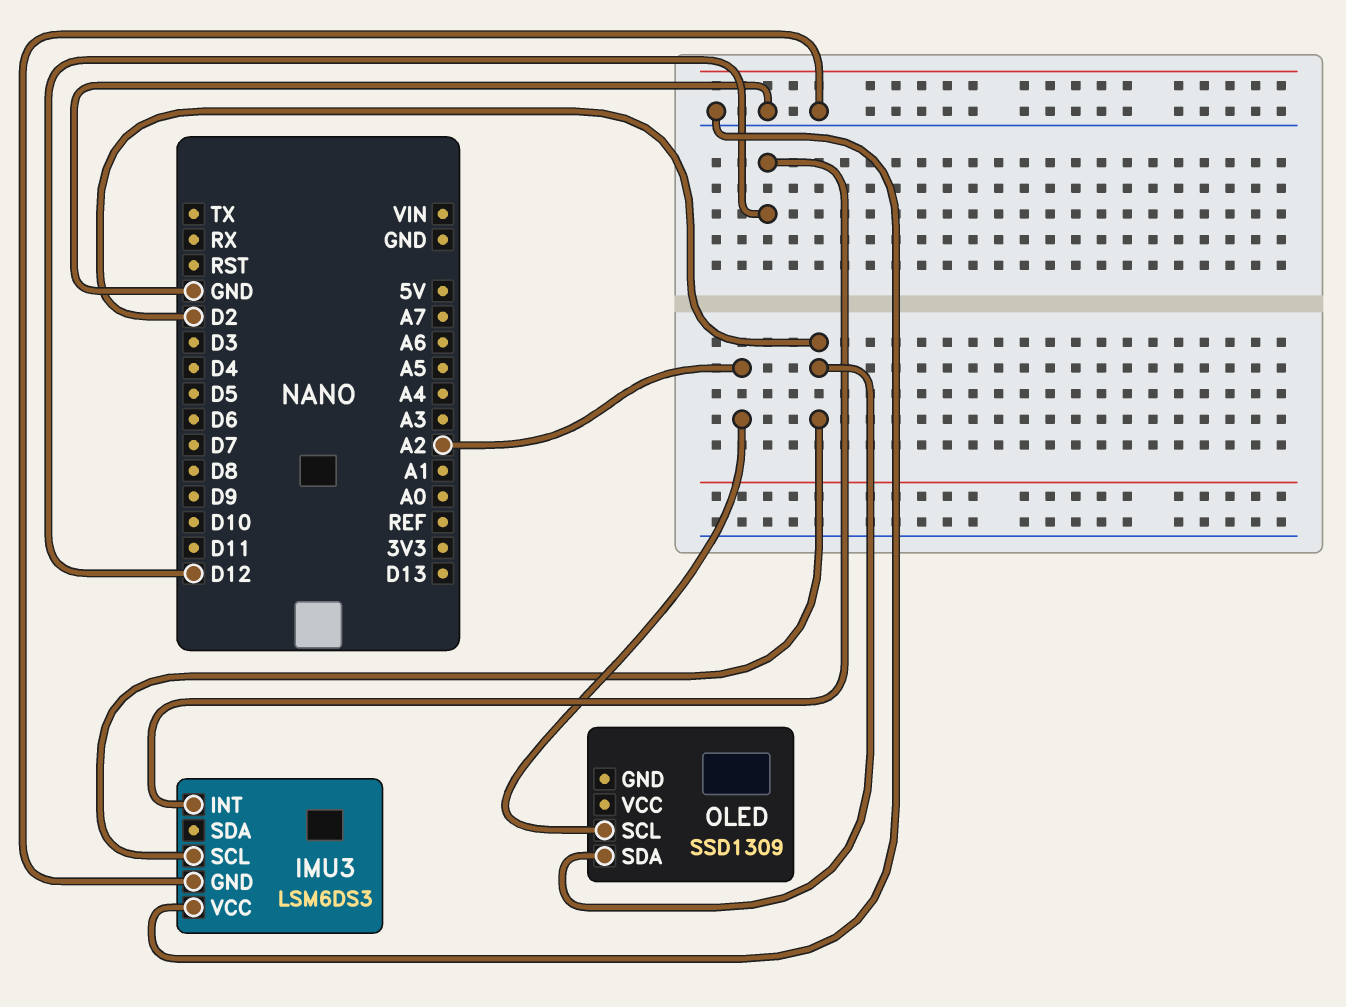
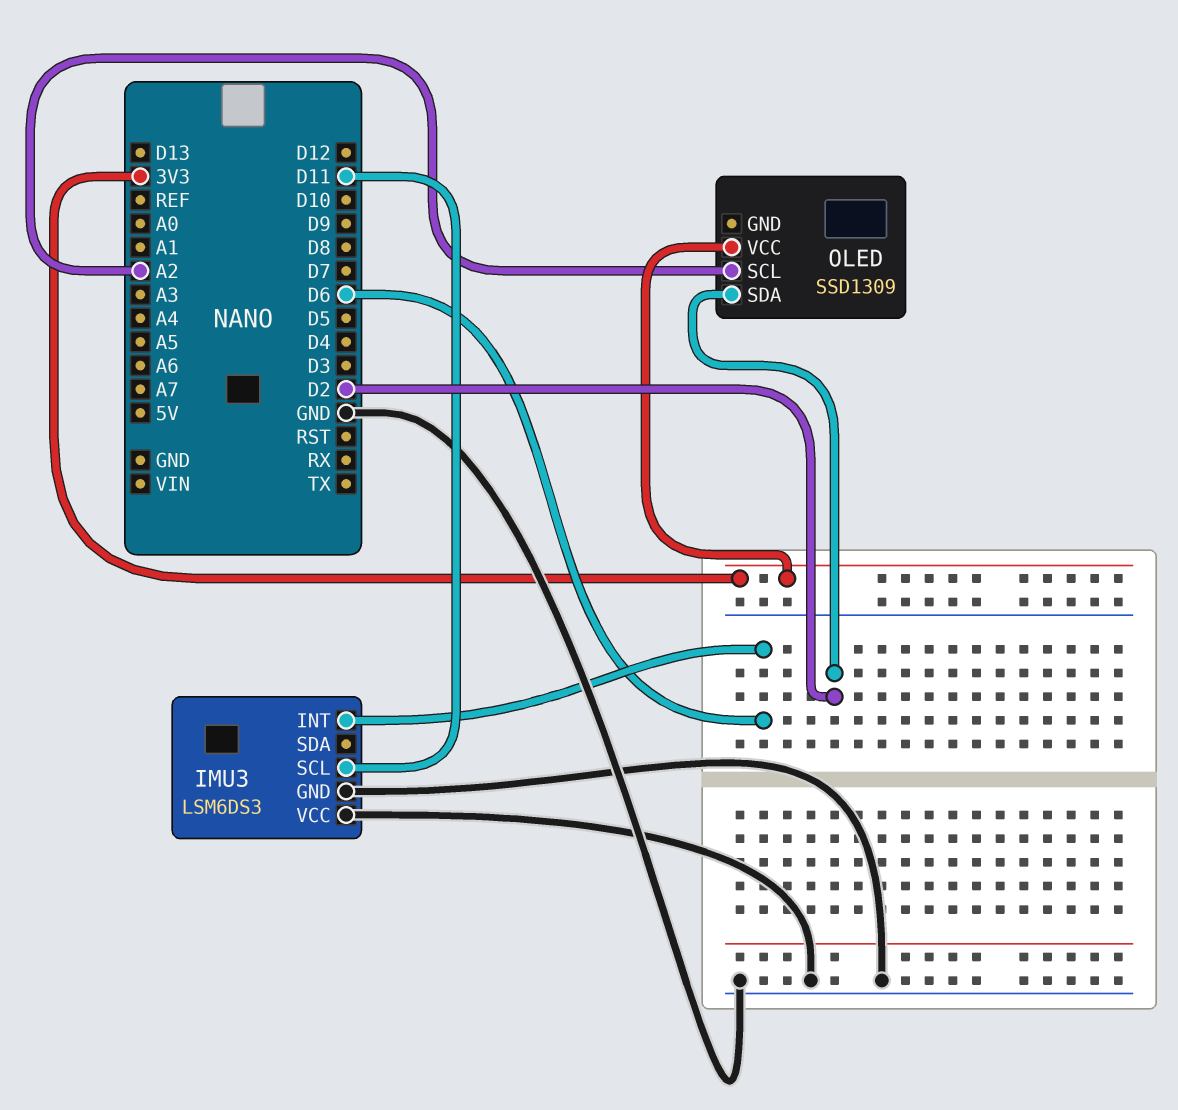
IMU3 pin INT: D12 -> D6
IMU3 pin SCL: D2 -> D11
OLED pin VCC: none -> 3V3

